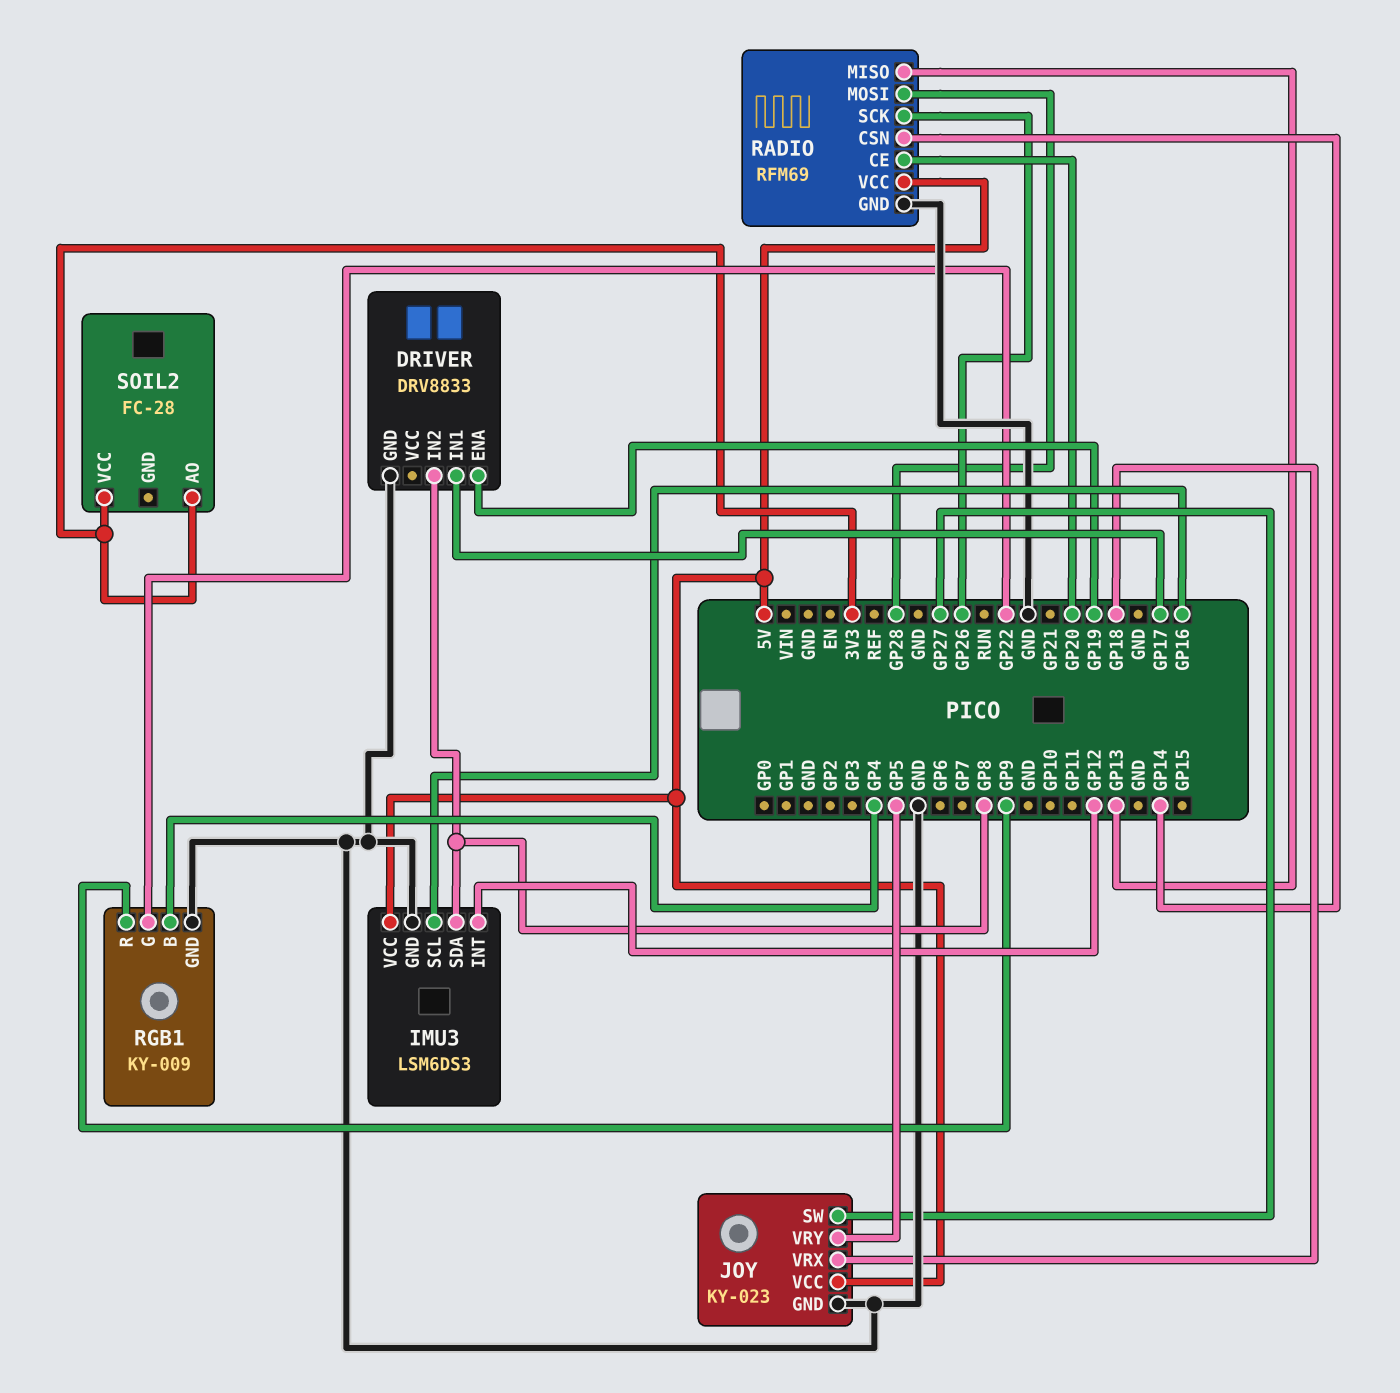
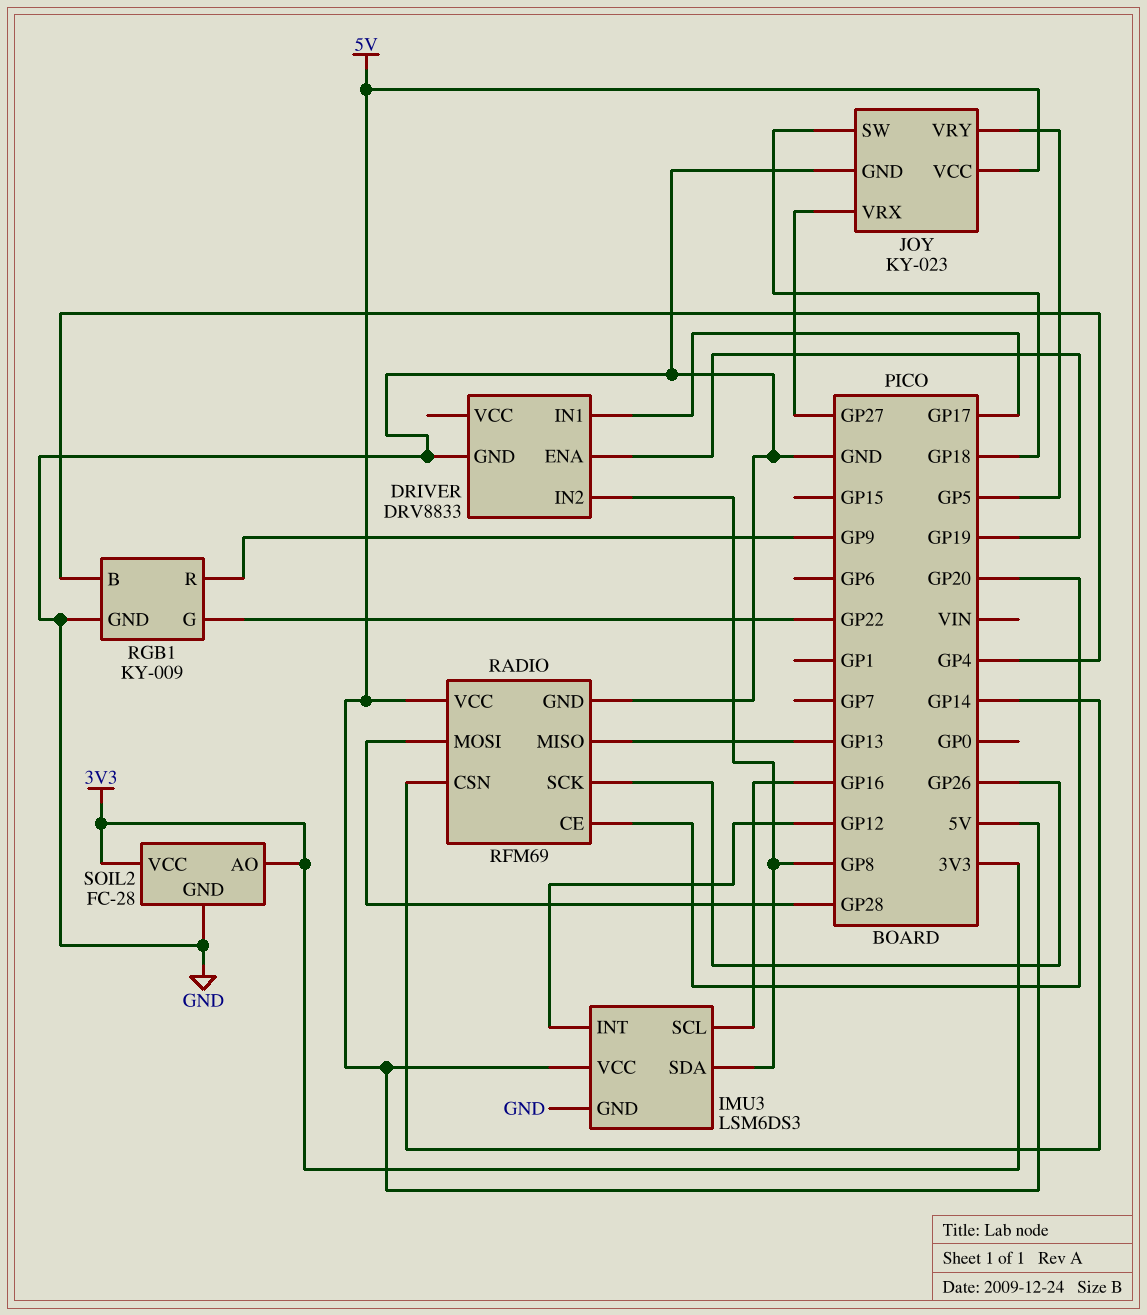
JOY pin SW: GP27 -> GP18
JOY pin VRX: GP18 -> GP27
SOIL2 pin GND: none -> GND

